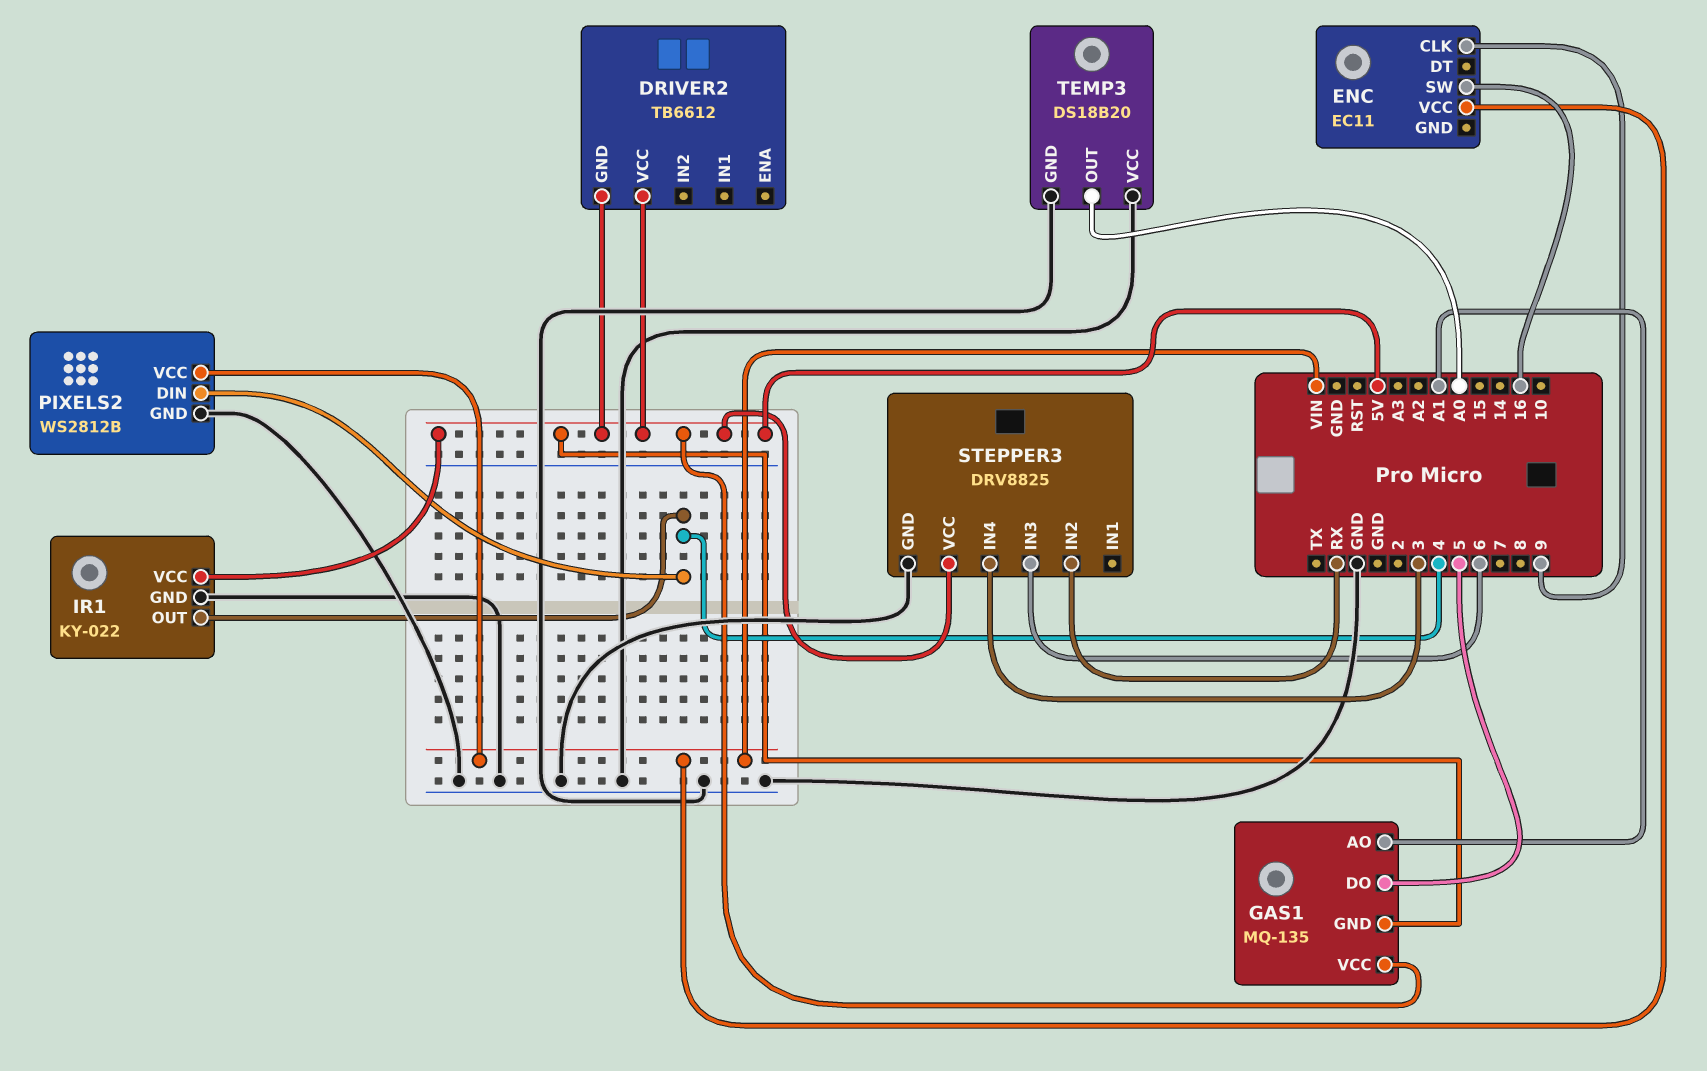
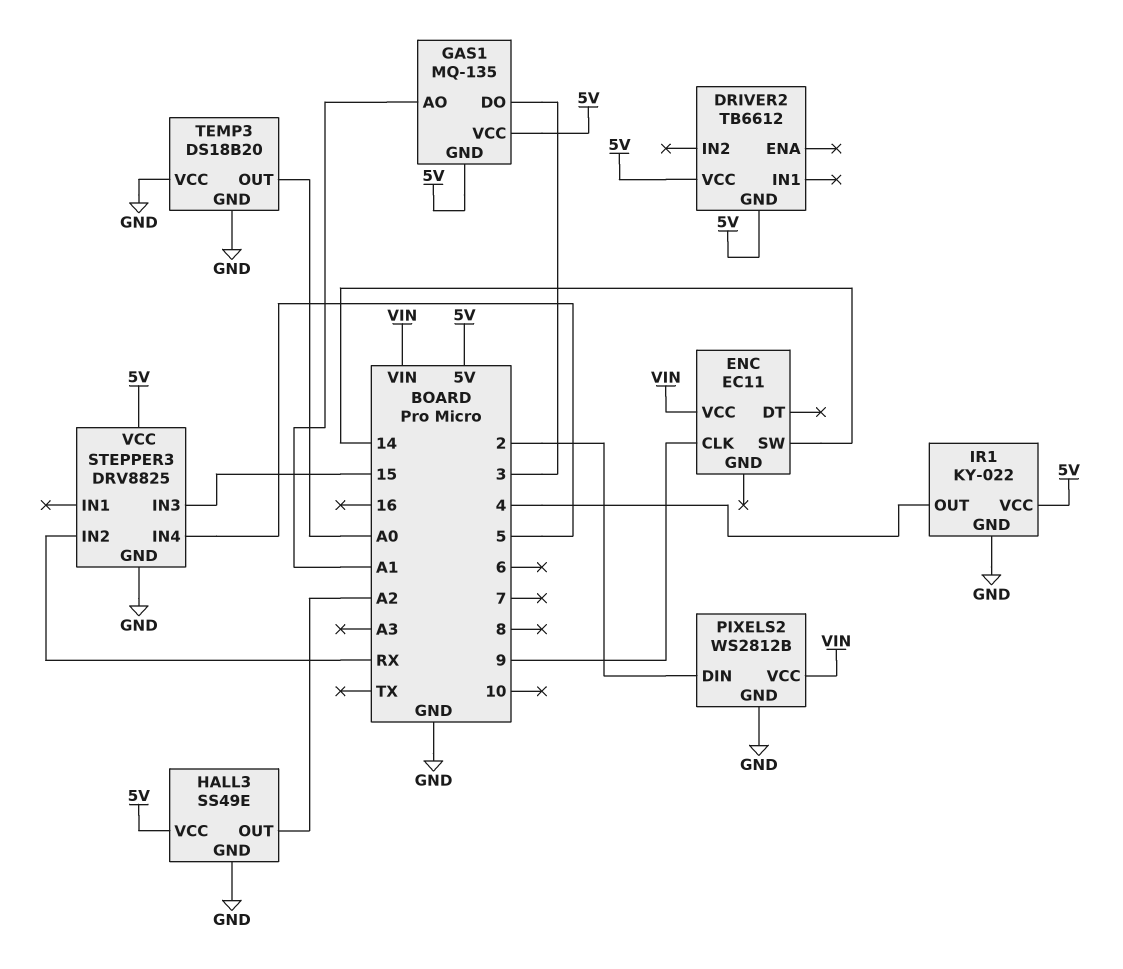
ENC pin SW: 16 -> 14
GAS1 pin DO: 5 -> 3
HALL3: none -> SS49E
HALL3 pin GND: none -> GND
HALL3 pin OUT: none -> A2
HALL3 pin VCC: none -> 5V
PIXELS2 pin DIN: 4 -> 2
STEPPER3 pin IN3: 6 -> 15
STEPPER3 pin IN4: 3 -> 5

